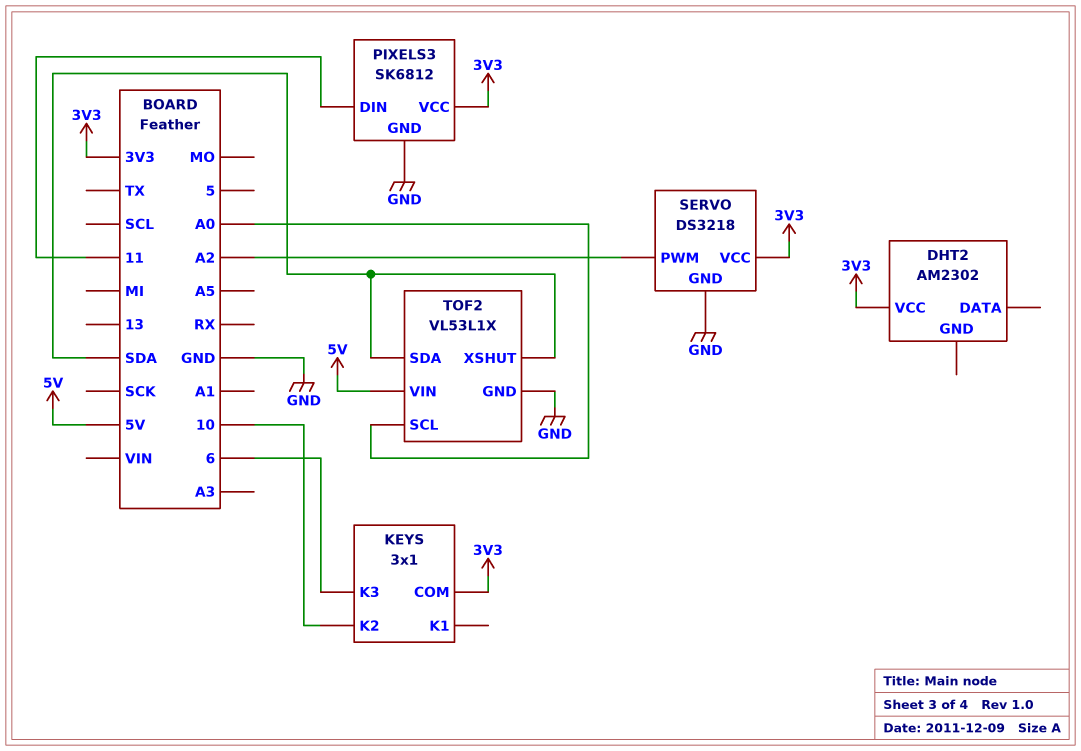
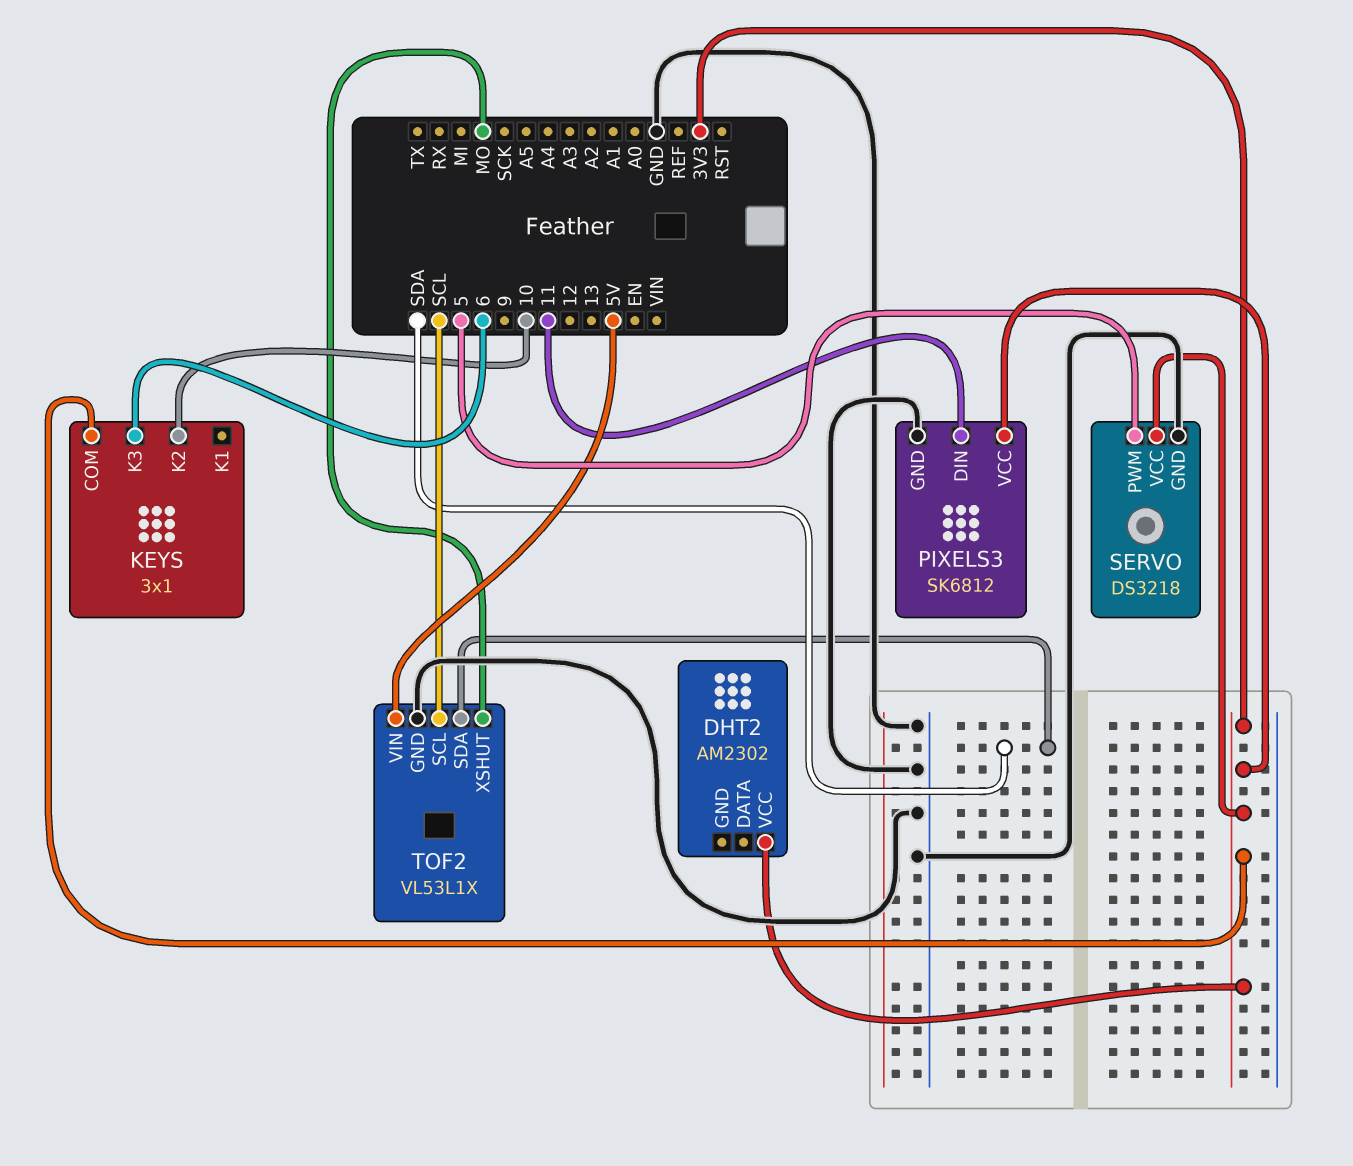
SERVO pin PWM: A2 -> 5
TOF2 pin SCL: A0 -> SCL
TOF2 pin XSHUT: SDA -> MO

